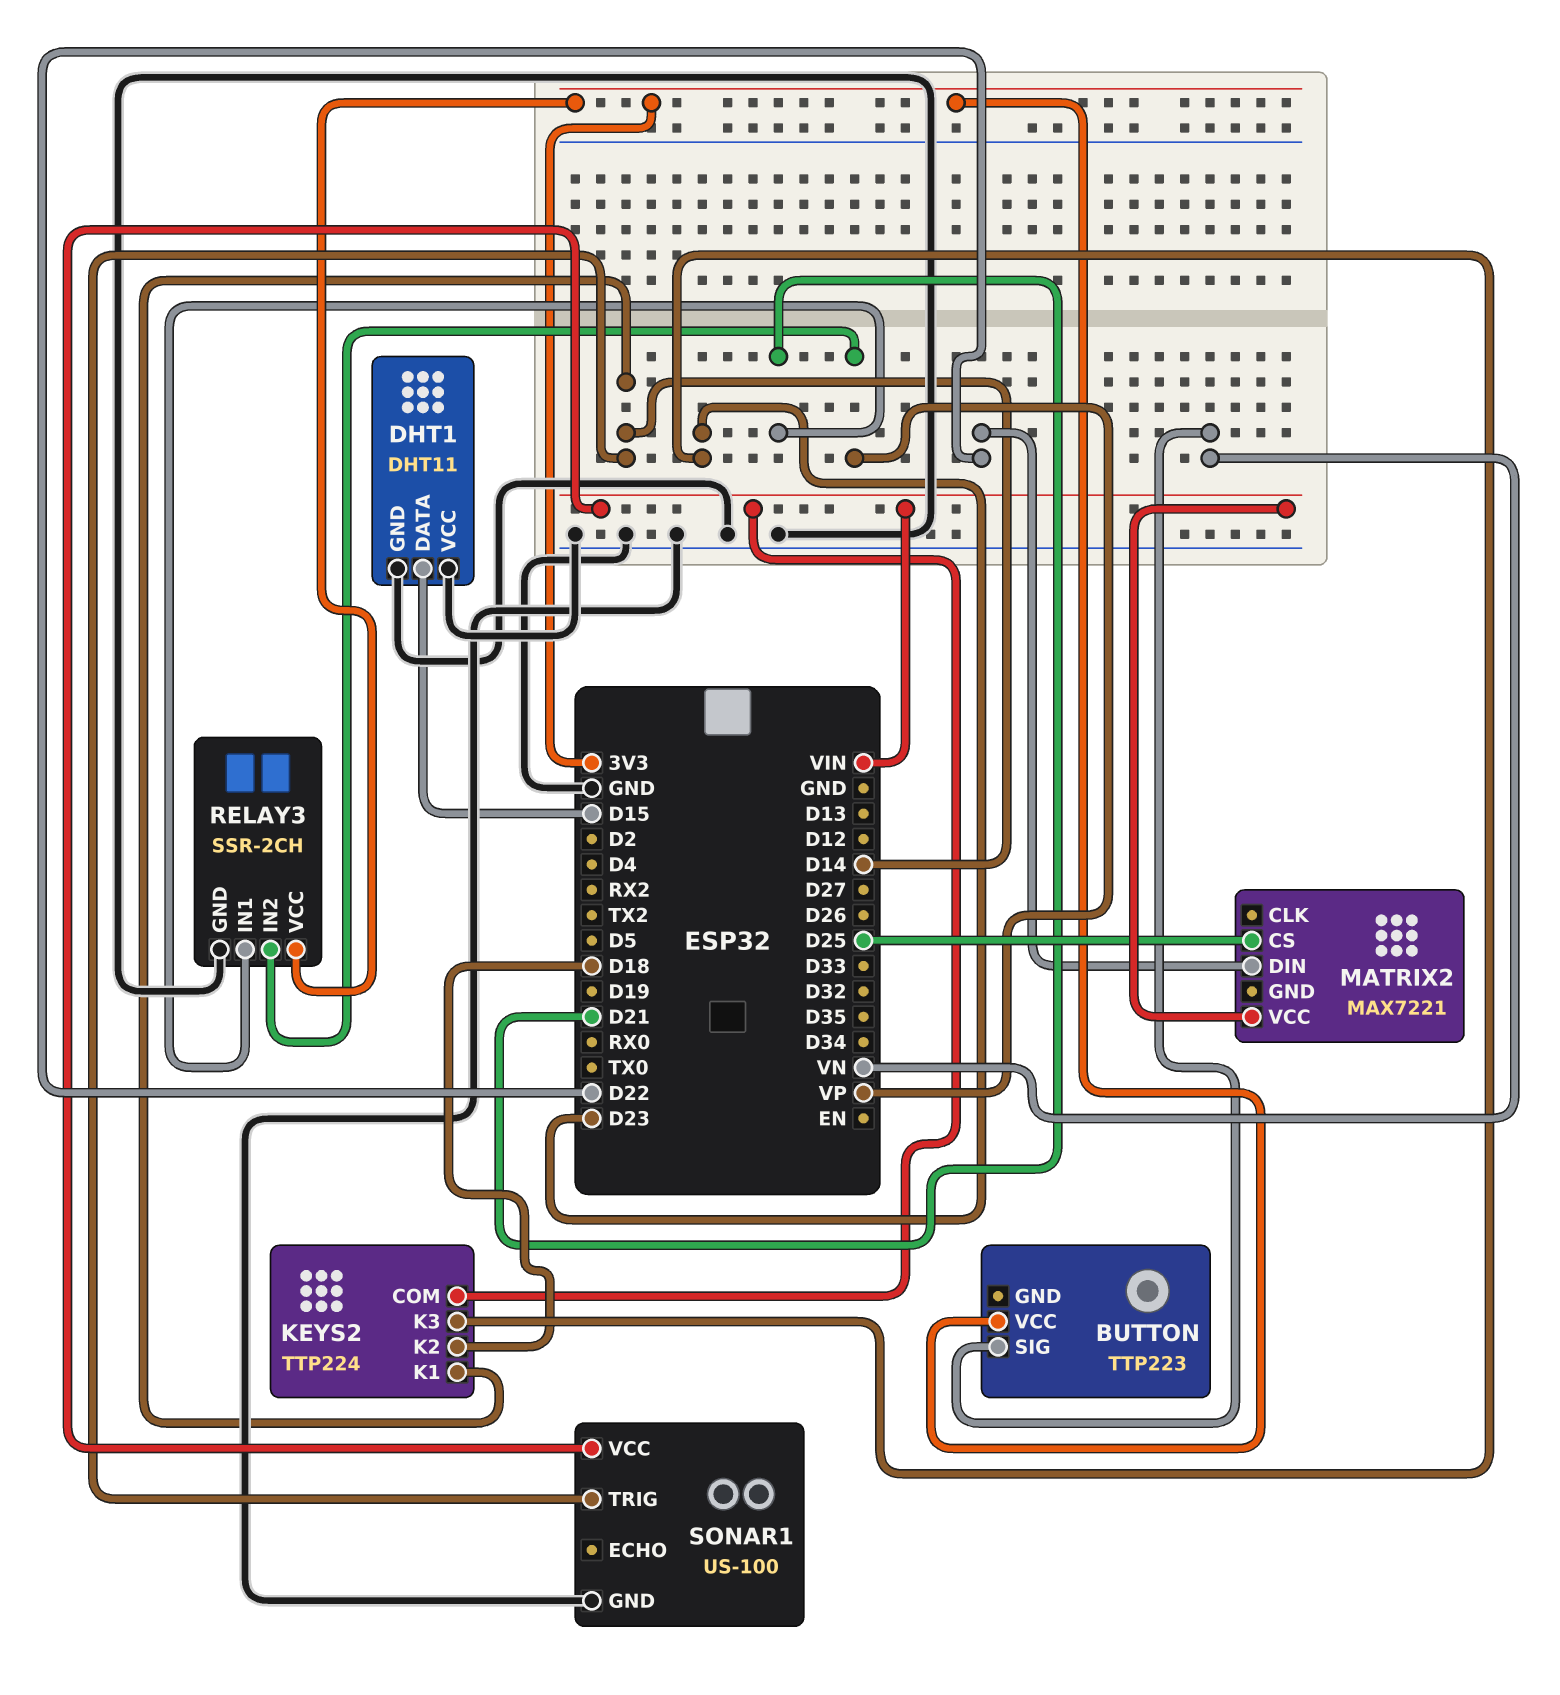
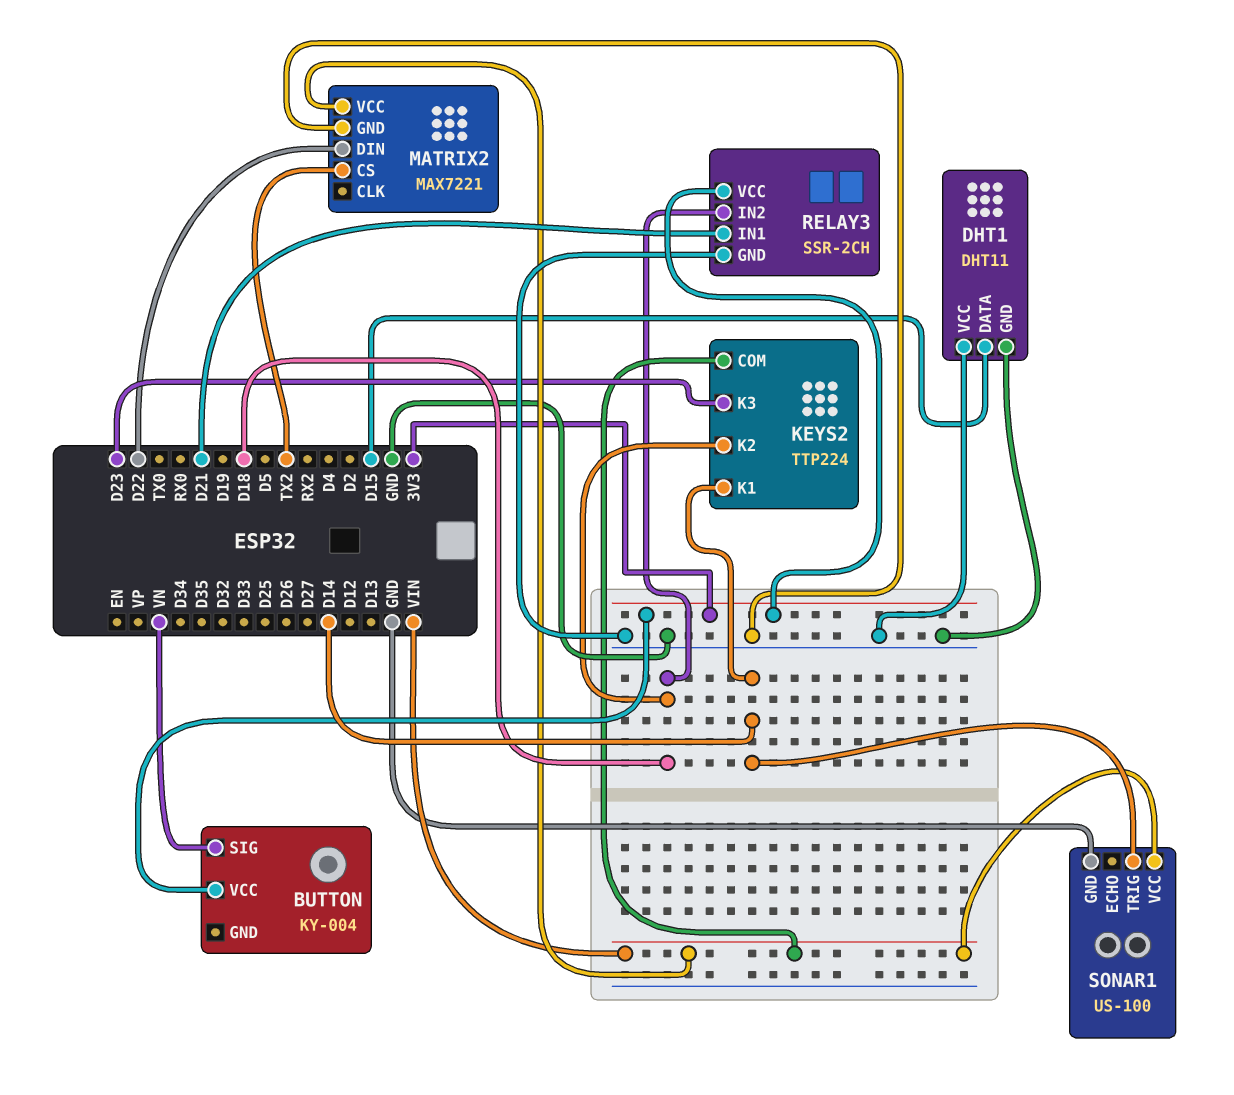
BUTTON: TTP223 -> KY-004
MATRIX2 pin CS: D25 -> TX2
MATRIX2 pin GND: none -> GND
RELAY3 pin IN2: VP -> D18

